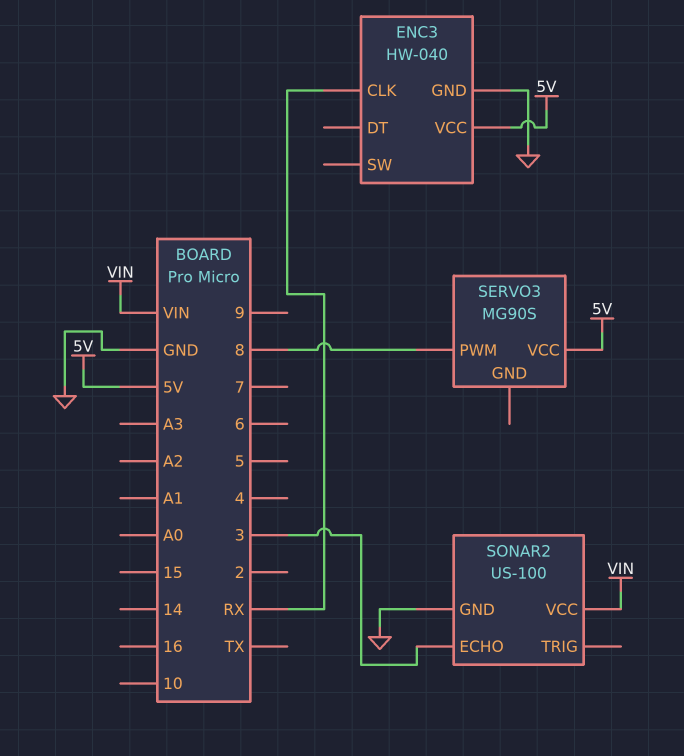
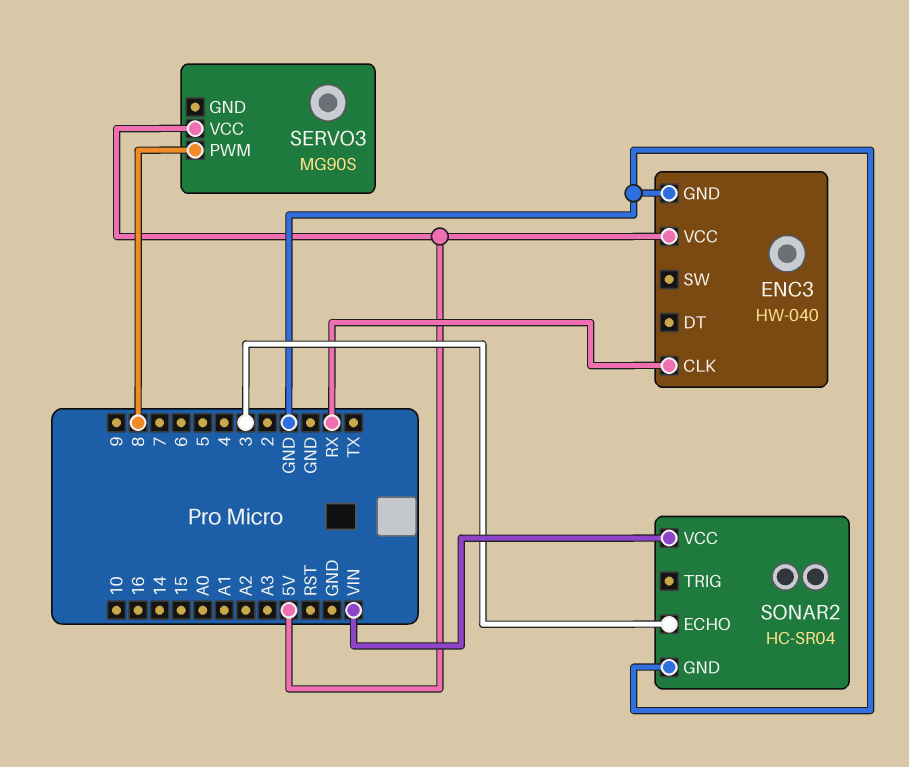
SONAR2: US-100 -> HC-SR04

